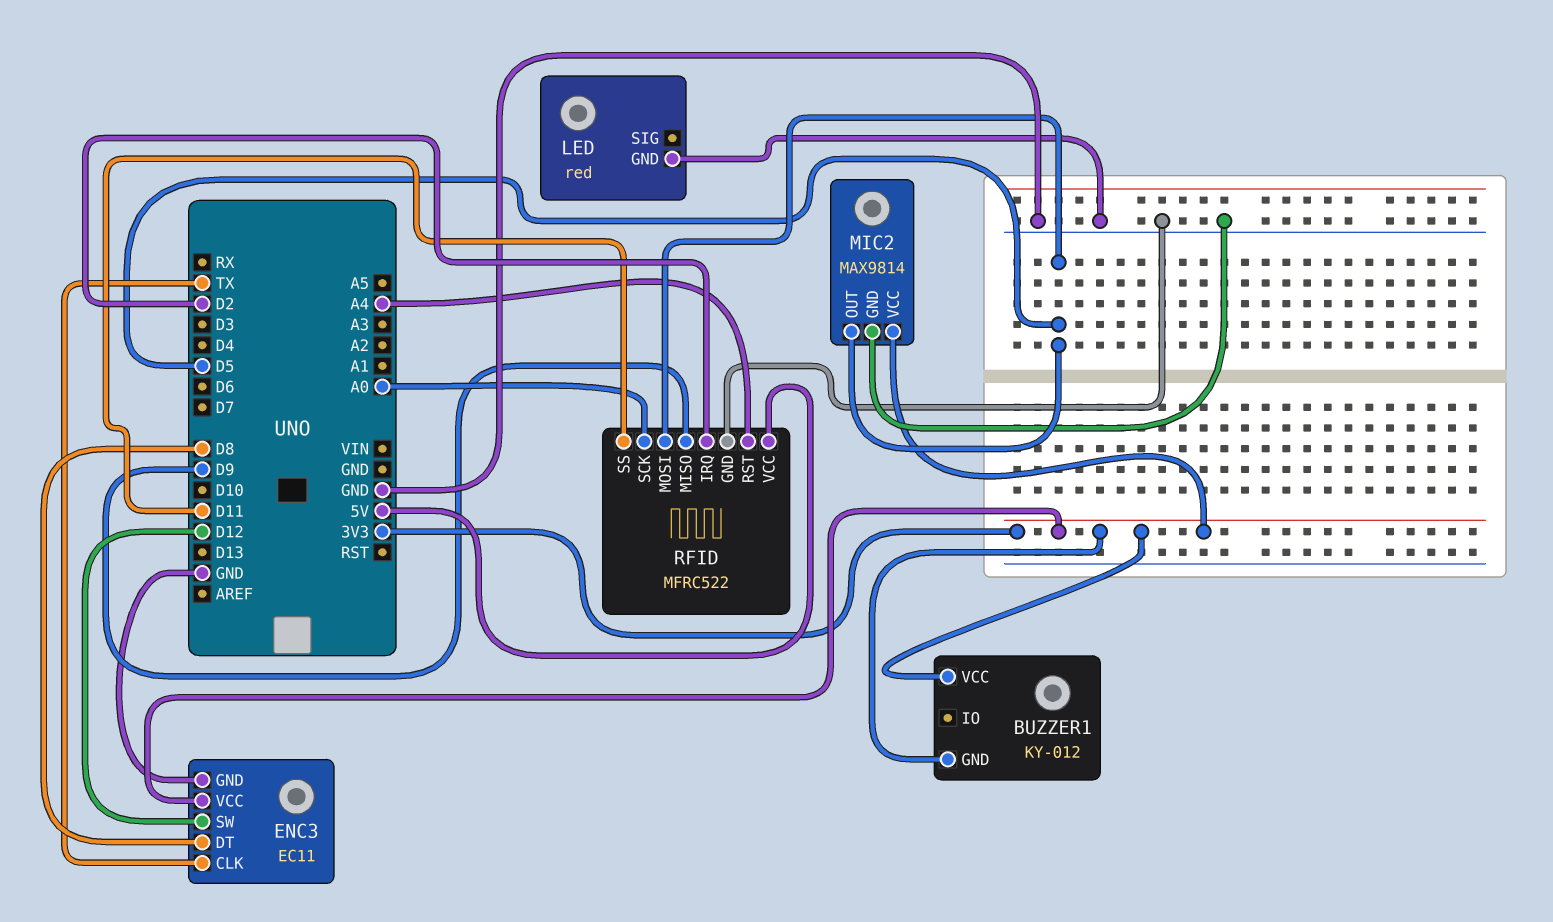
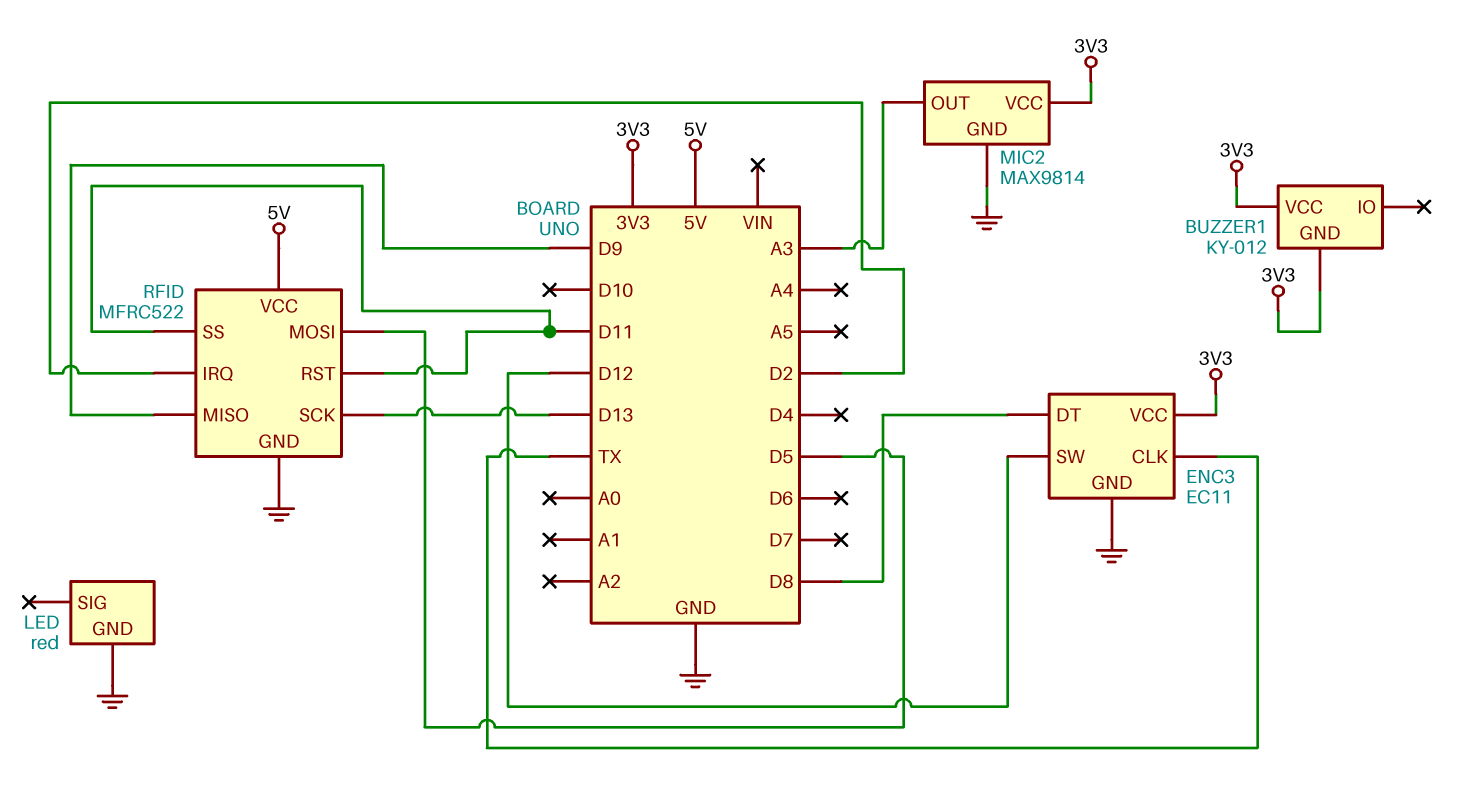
MIC2 pin OUT: D5 -> A3
RFID pin RST: A4 -> D11
RFID pin SCK: A0 -> D13

